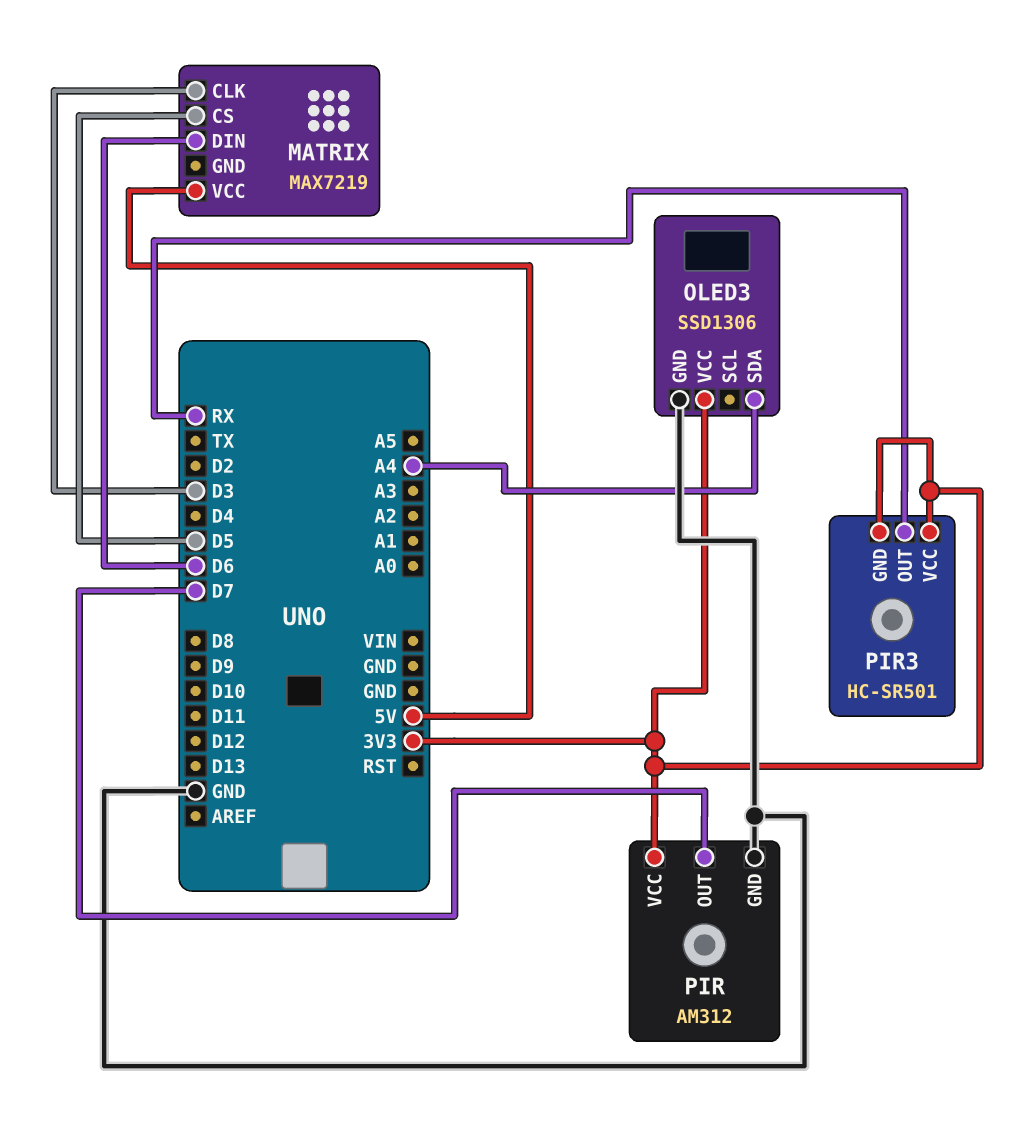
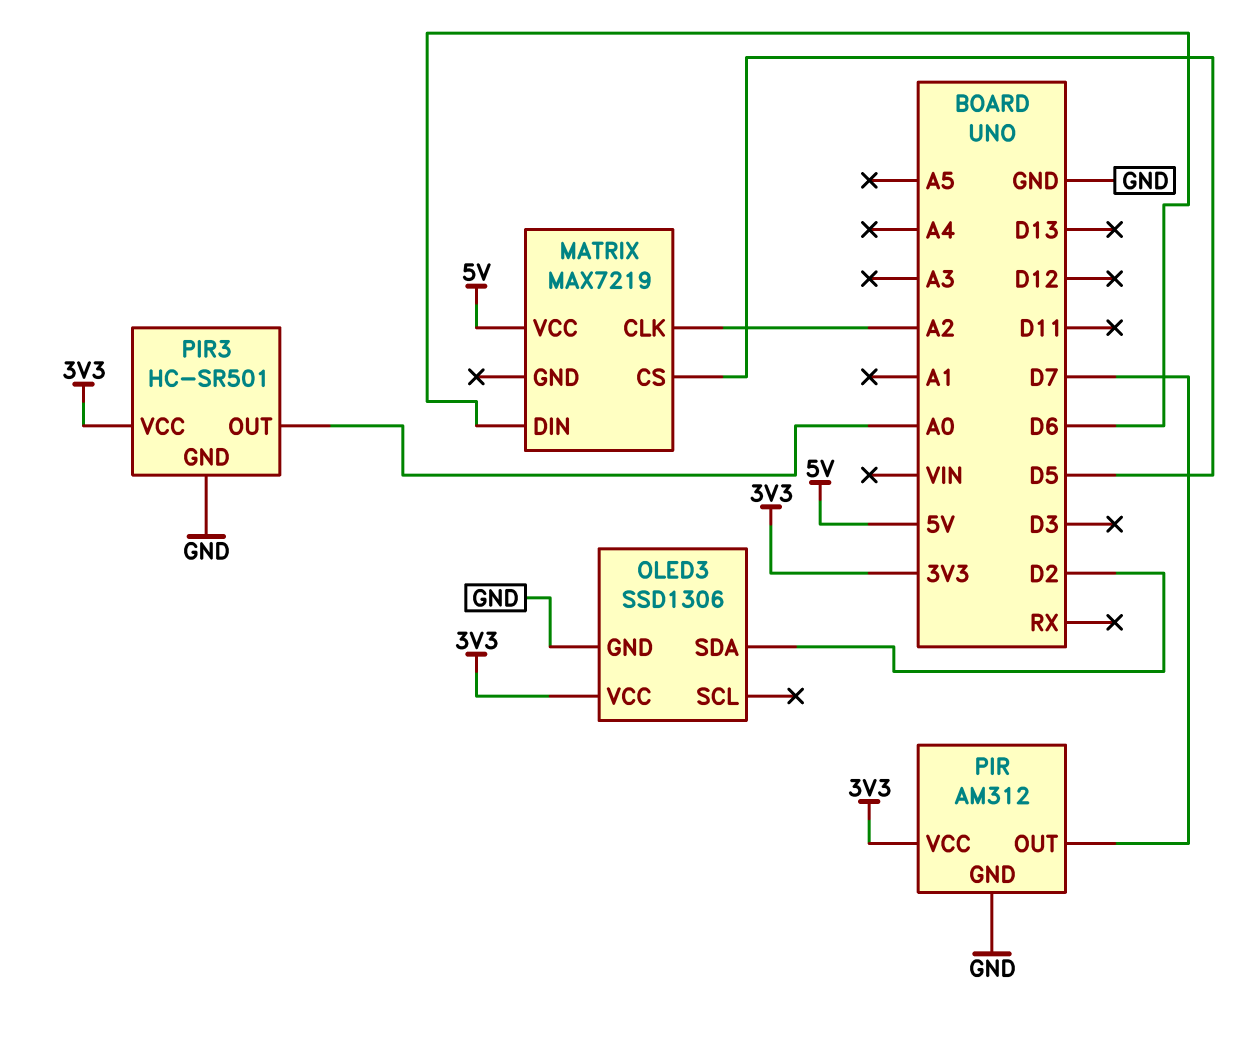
MATRIX pin CLK: D3 -> A2
OLED3 pin SDA: A4 -> D2
PIR3 pin GND: 3V3 -> GND
PIR3 pin OUT: RX -> A0

